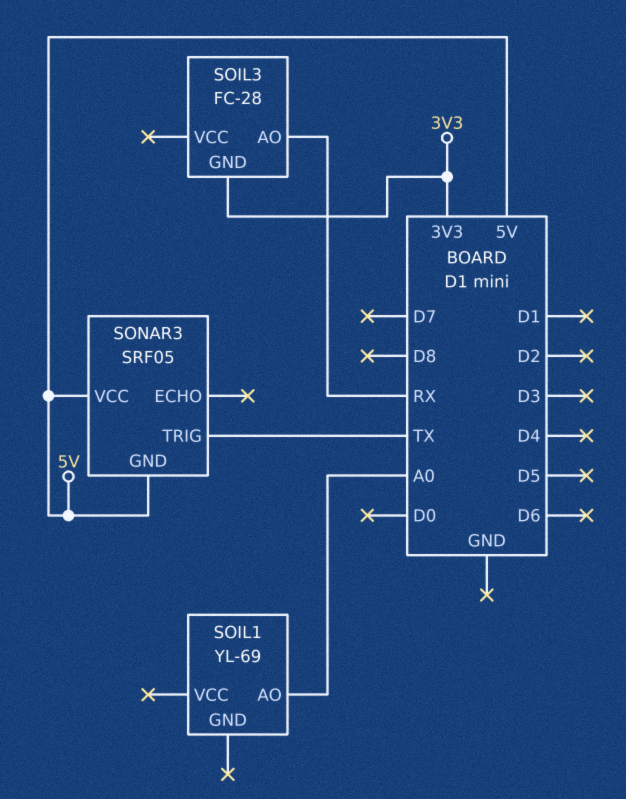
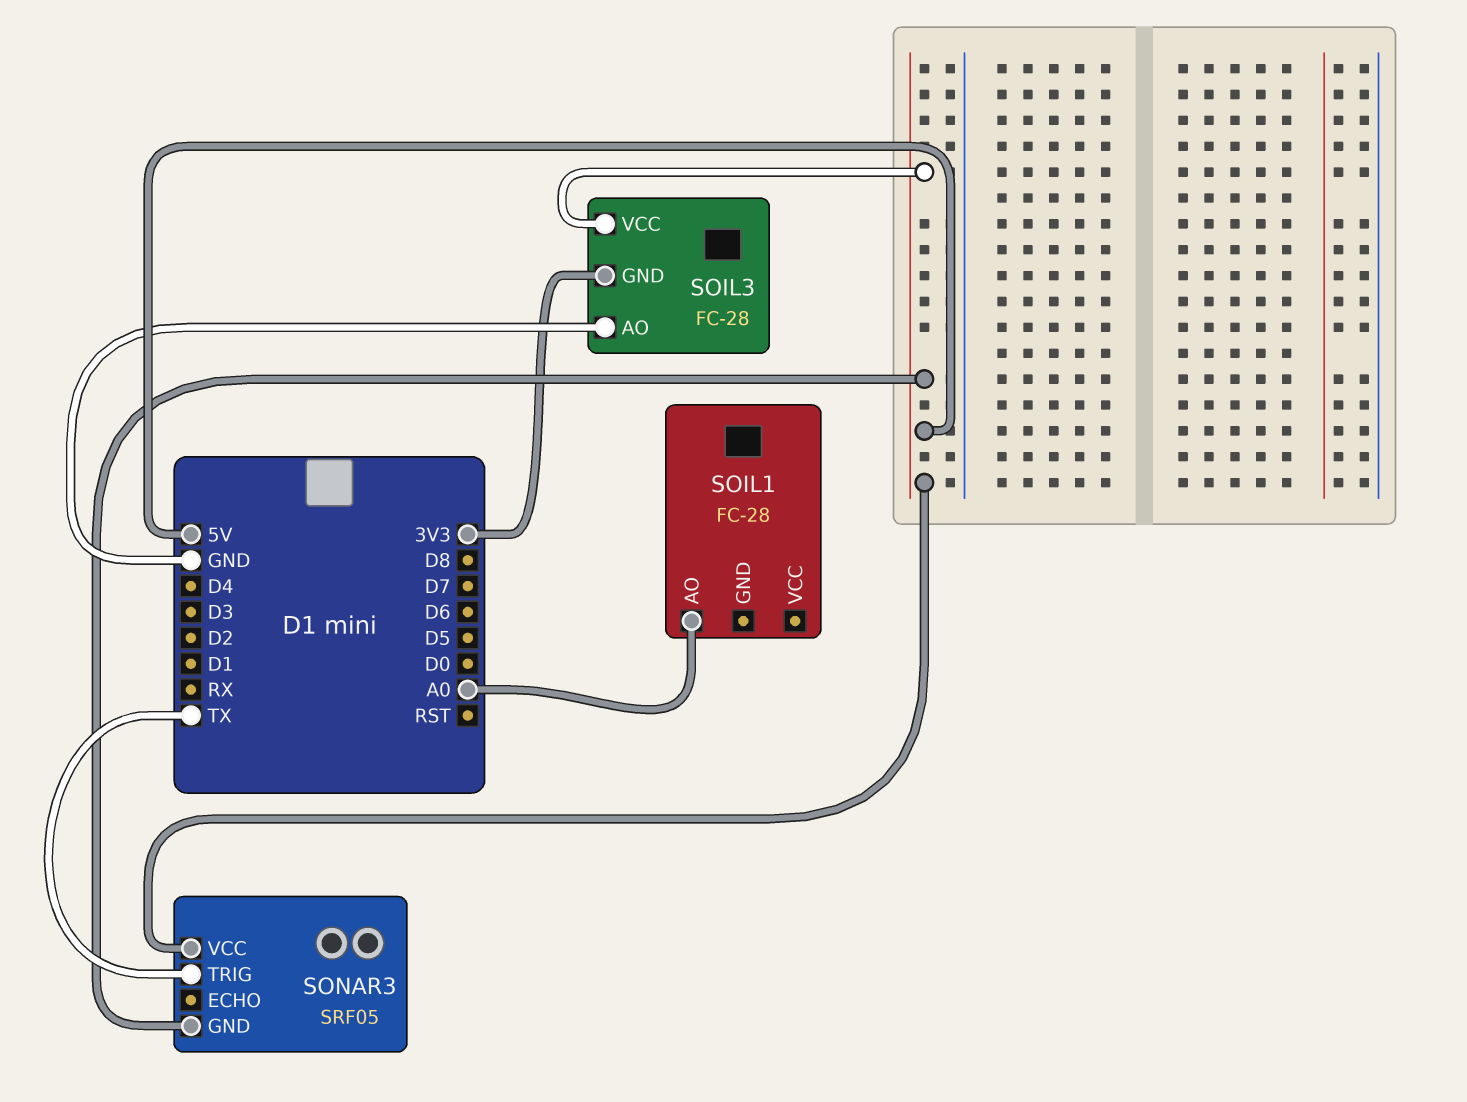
SOIL1: YL-69 -> FC-28
SOIL3 pin AO: RX -> GND
SOIL3 pin VCC: none -> 5V

